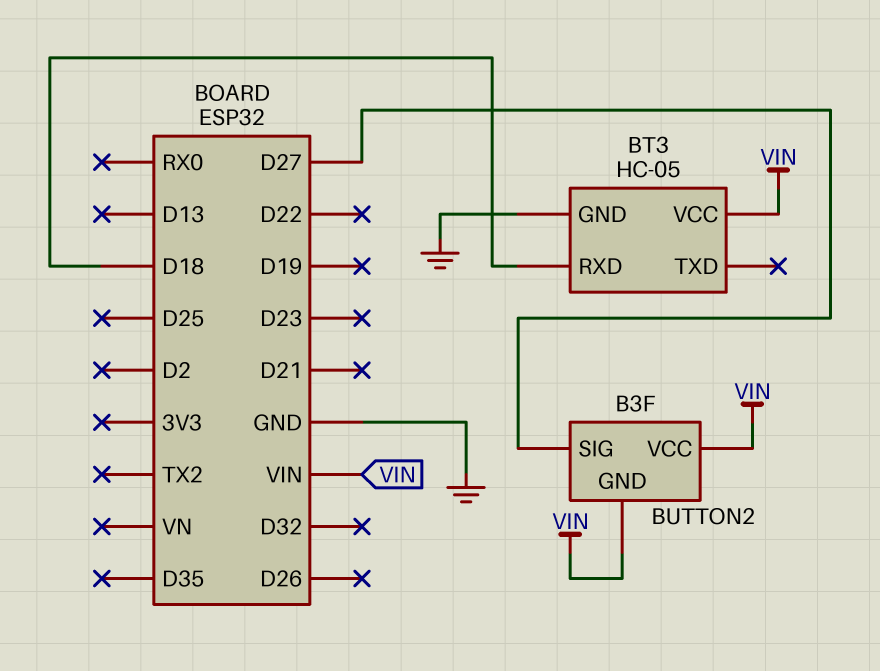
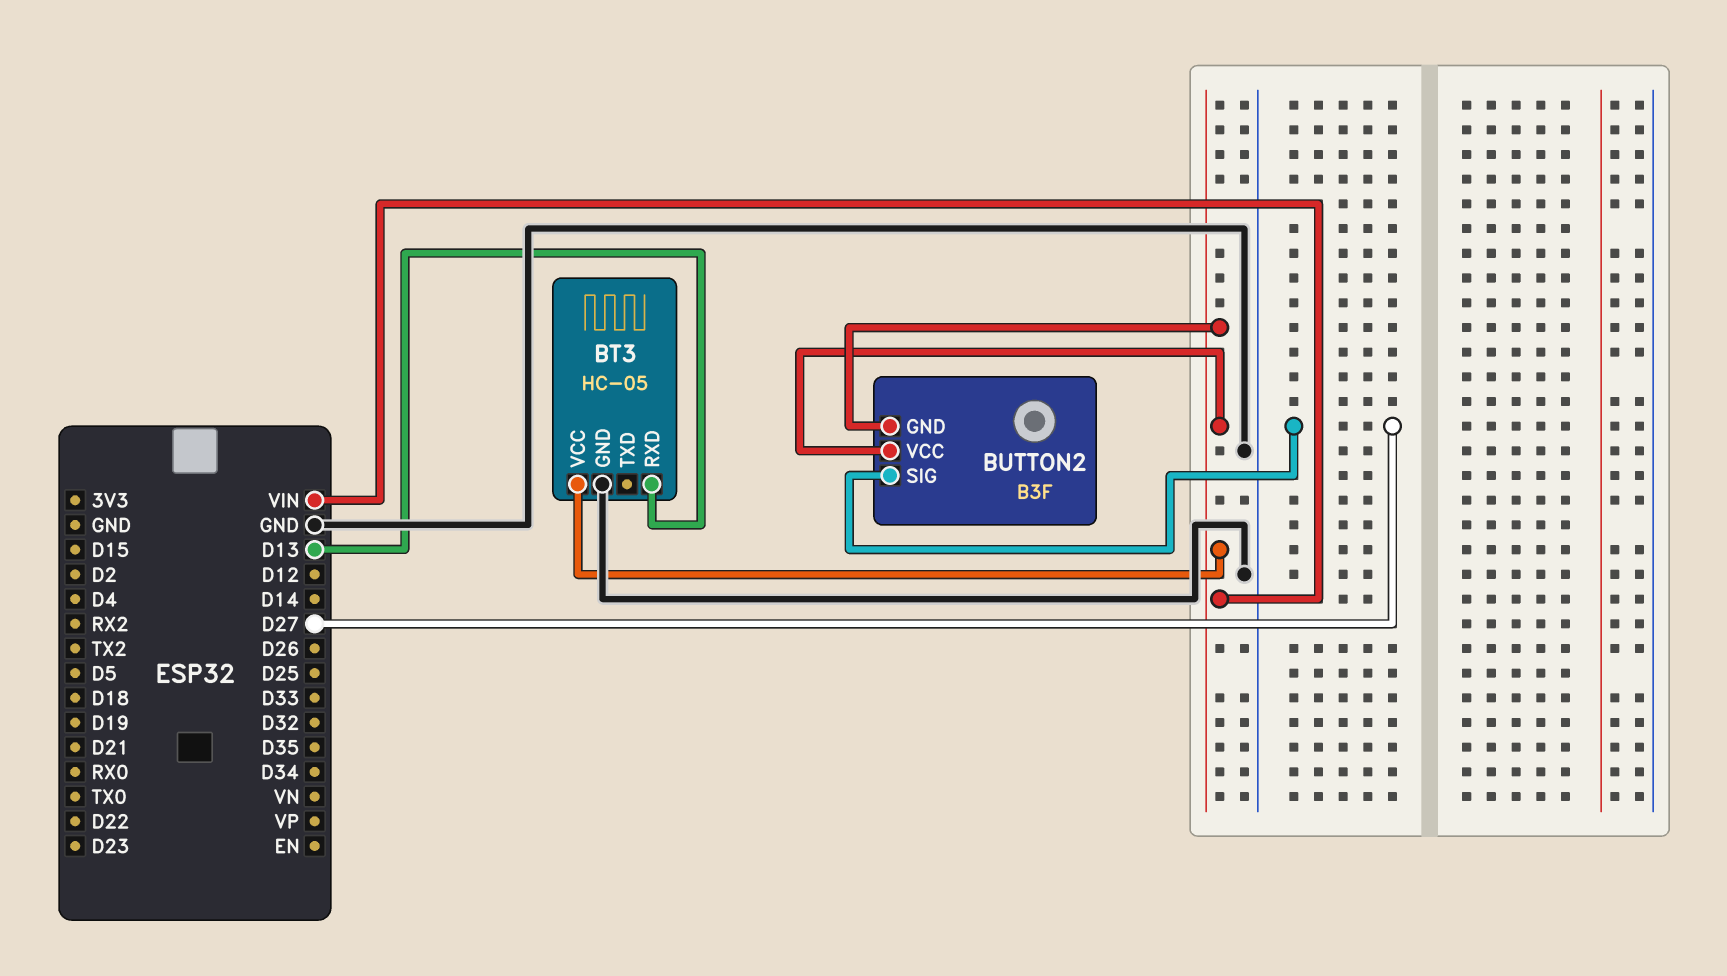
BT3 pin RXD: D18 -> D13

